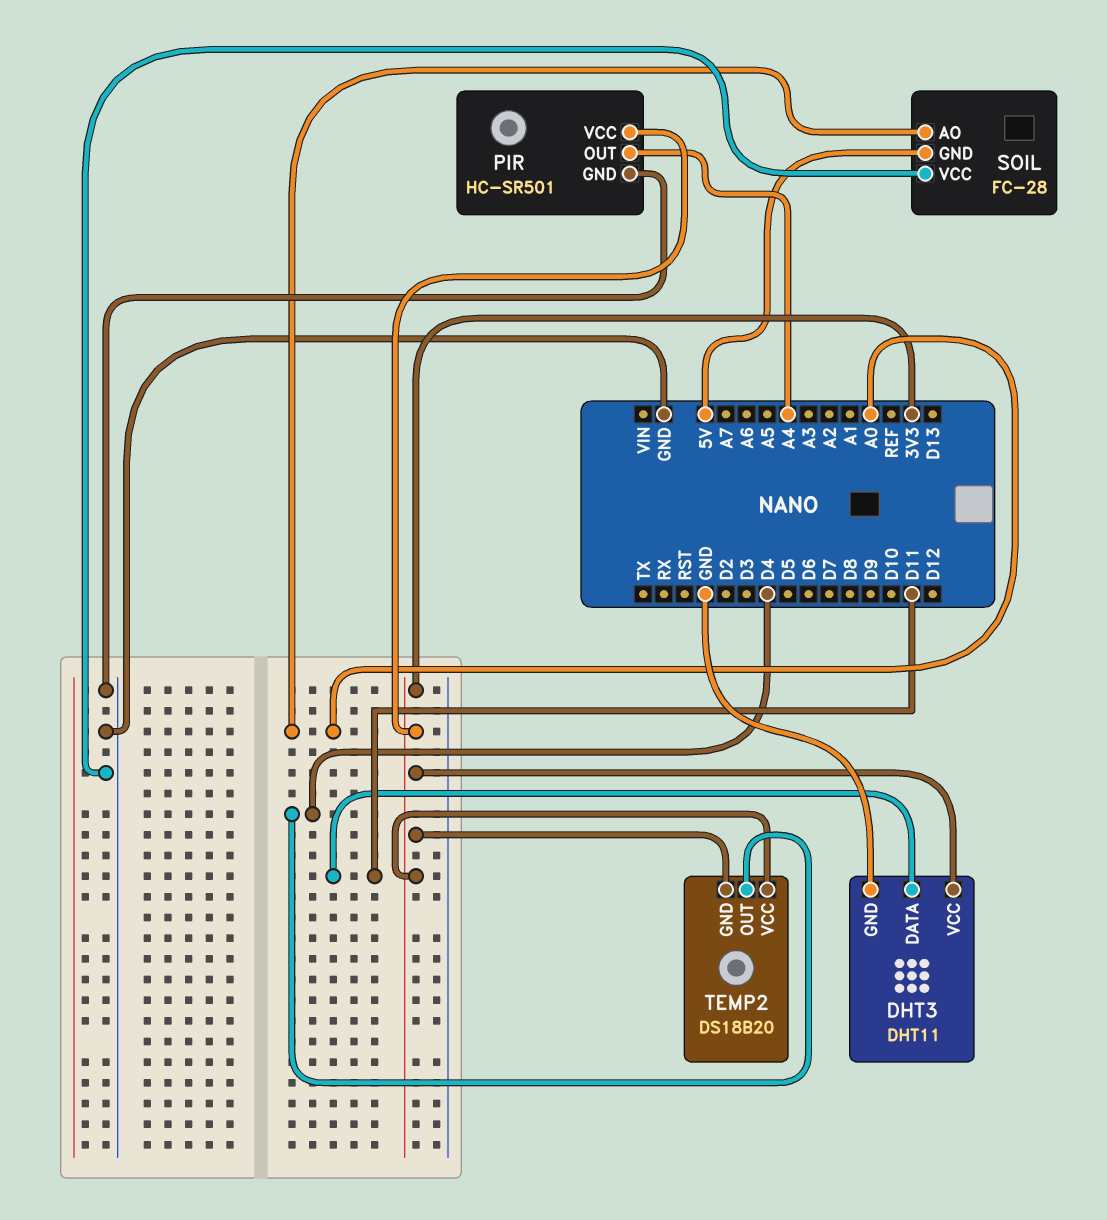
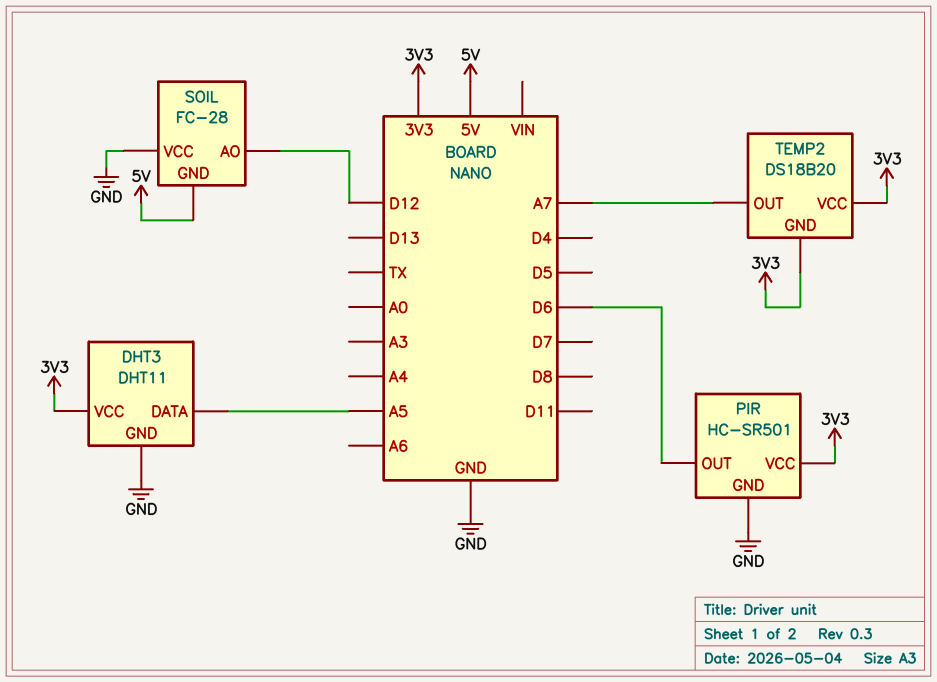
DHT3 pin DATA: D11 -> A5
PIR pin OUT: A4 -> D6
SOIL pin AO: A0 -> D12
TEMP2 pin OUT: D4 -> A7

